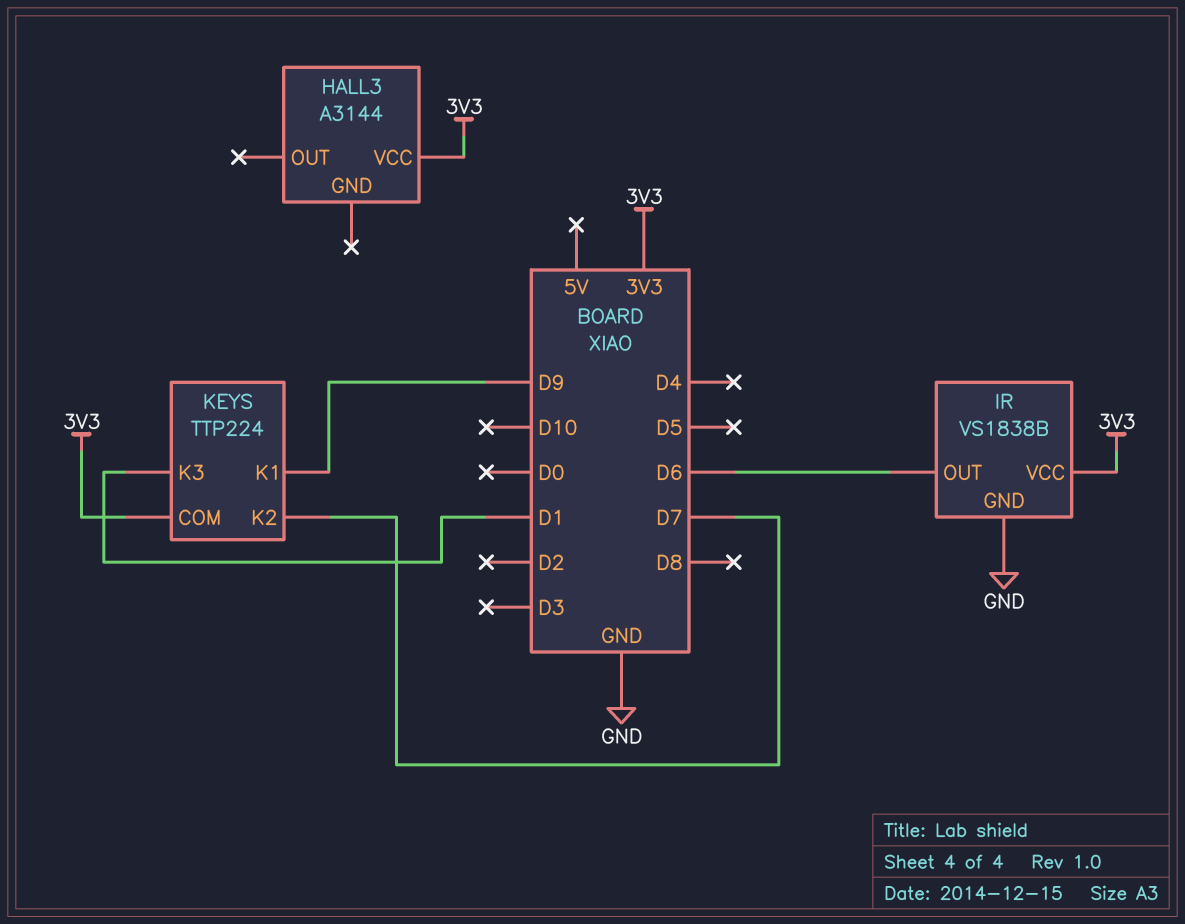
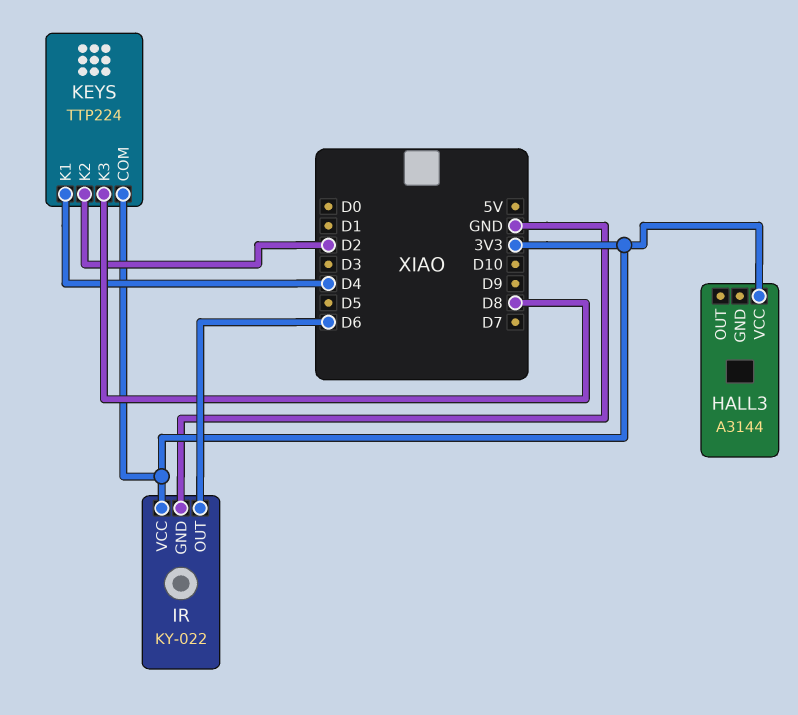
IR: VS1838B -> KY-022
KEYS pin K1: D9 -> D4
KEYS pin K2: D7 -> D2
KEYS pin K3: D1 -> D8

